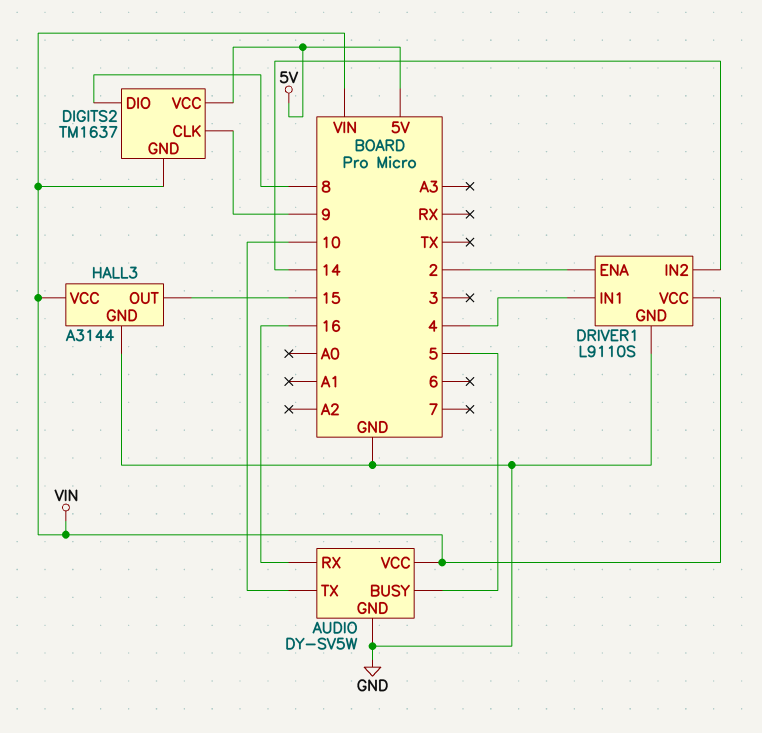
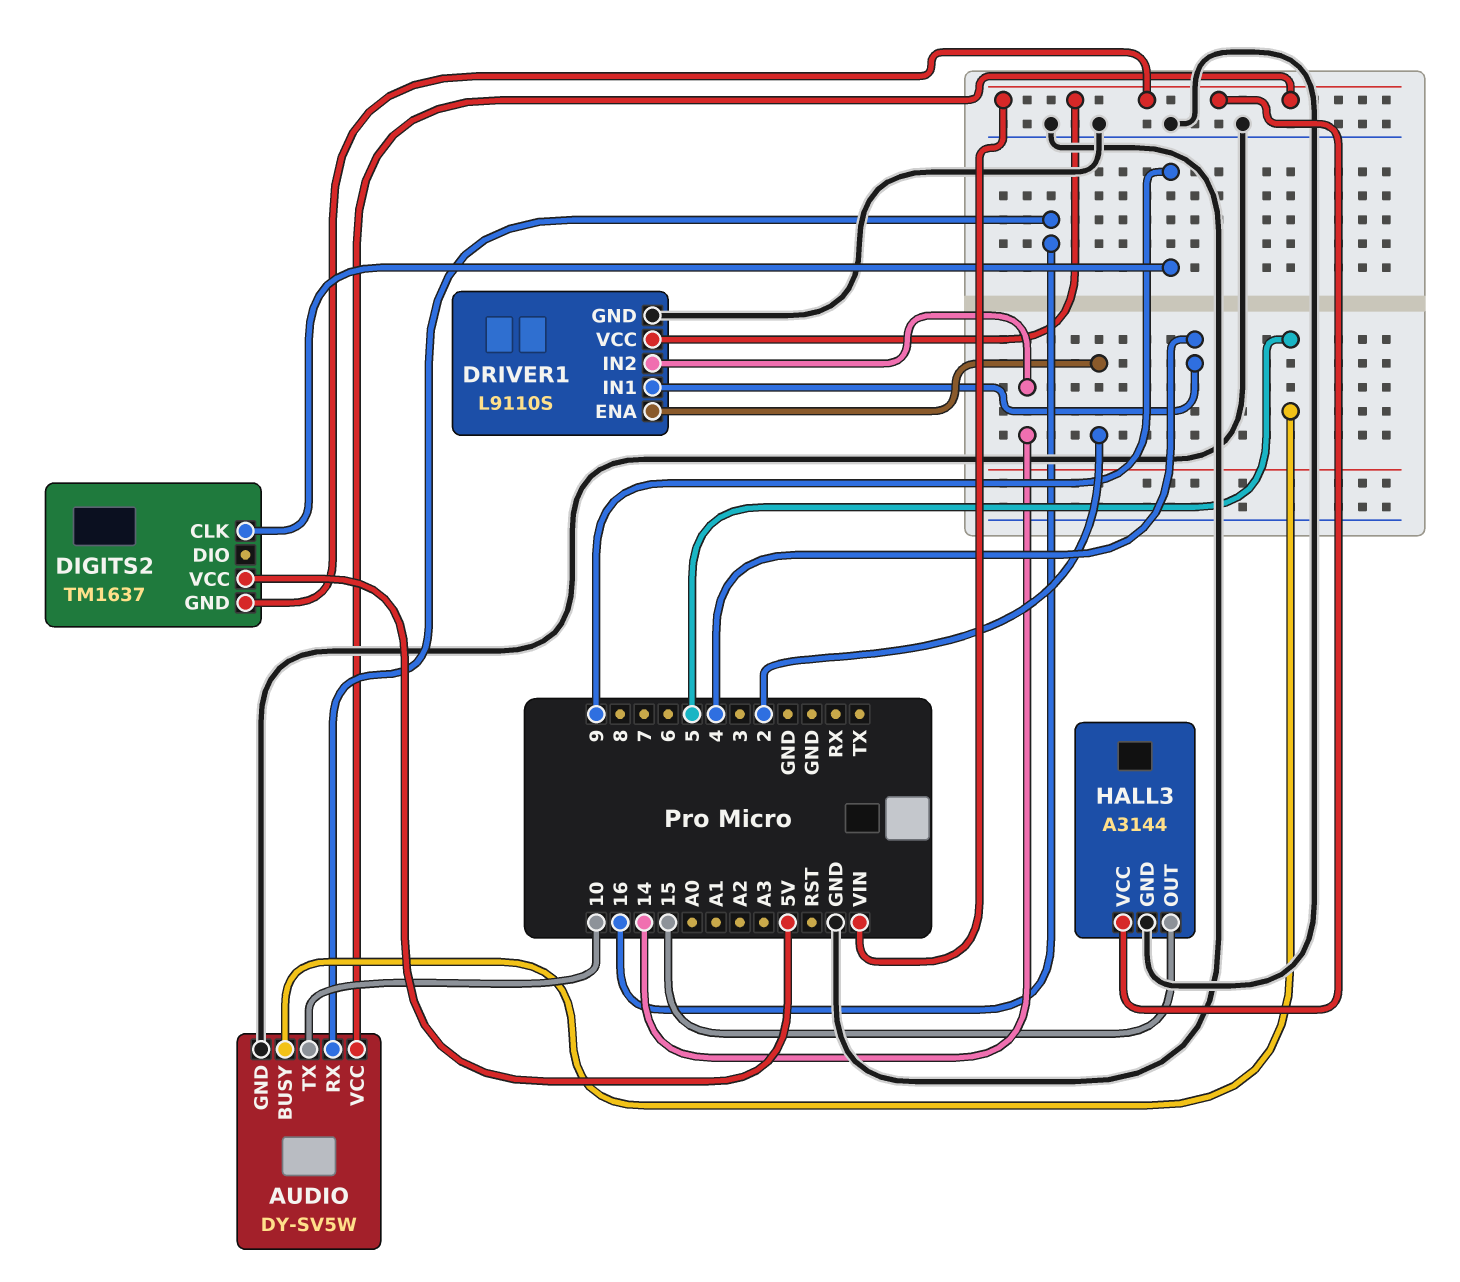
DIGITS2 pin DIO: 8 -> none

